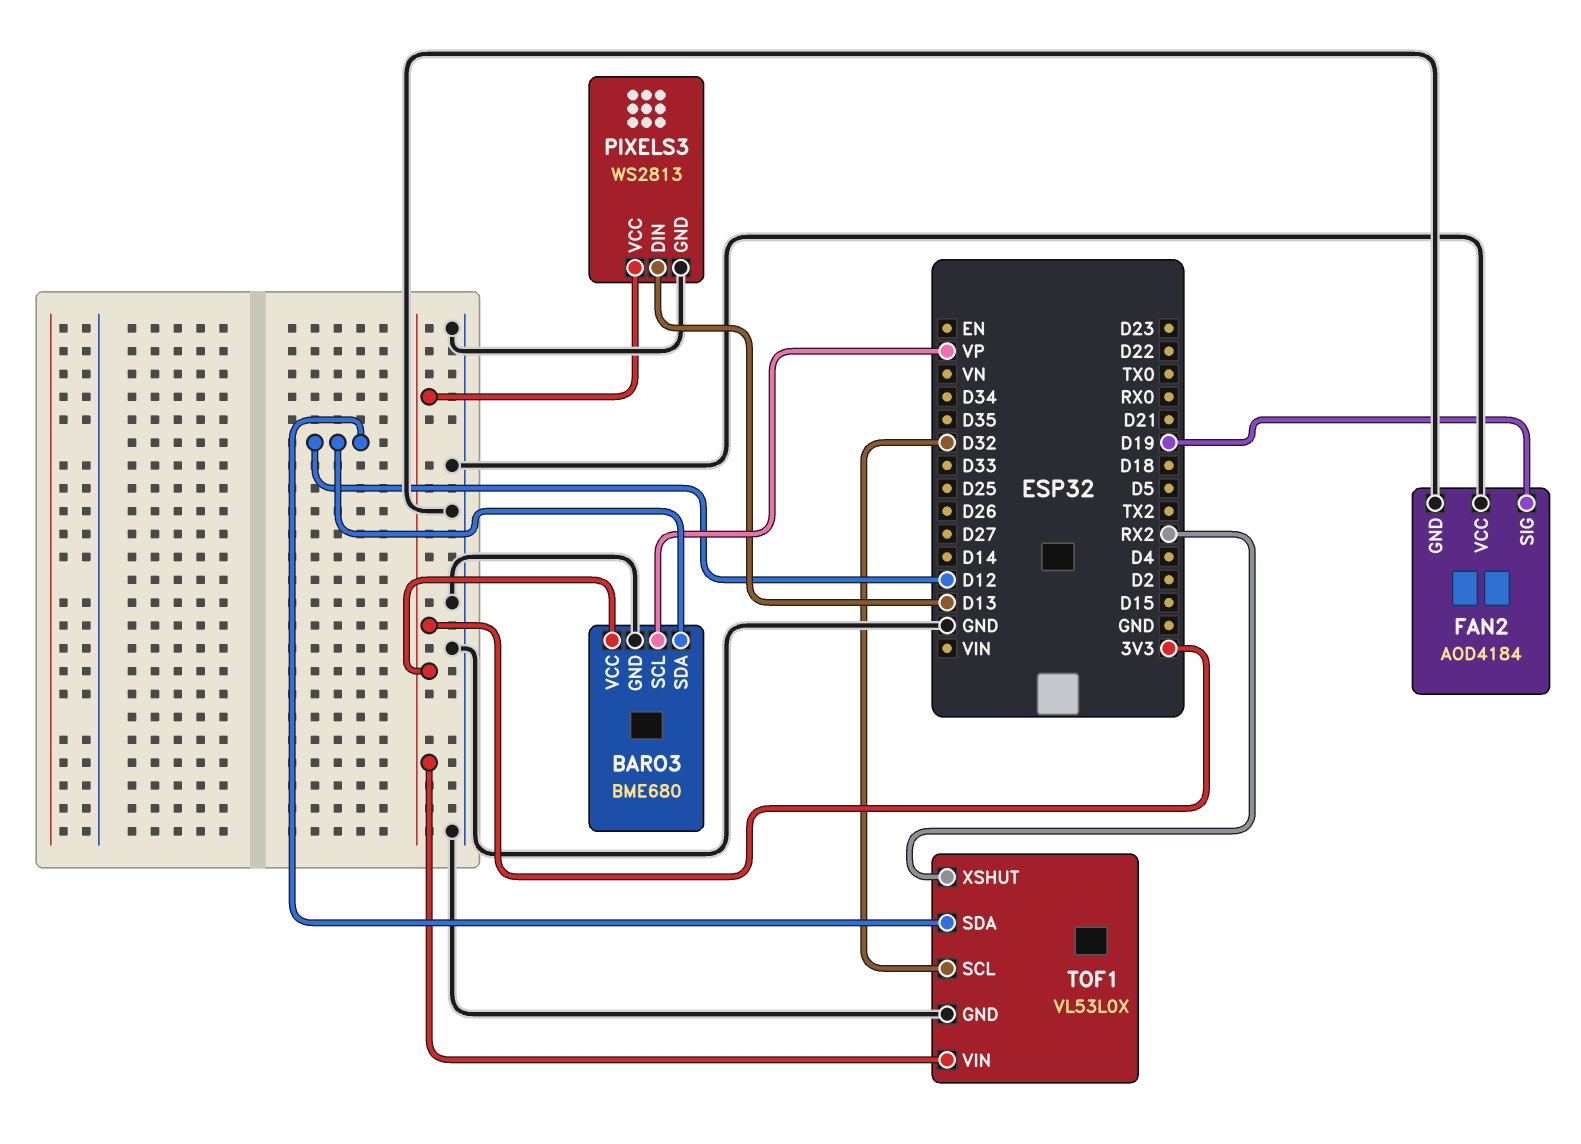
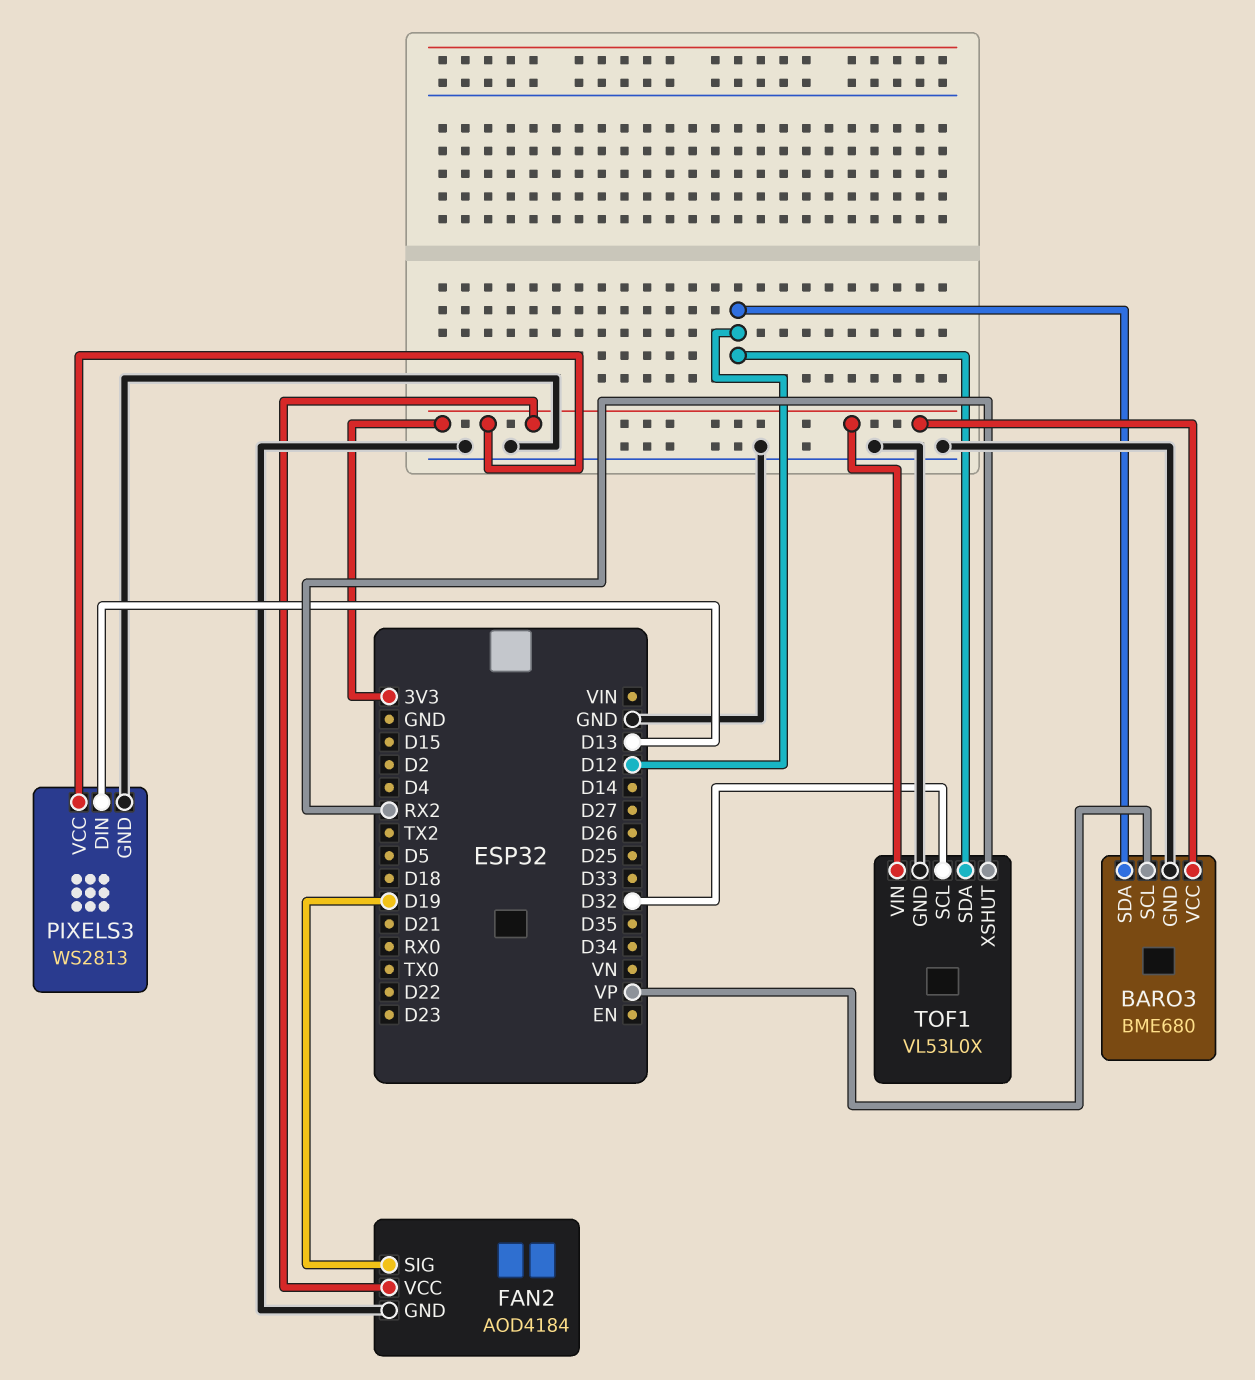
FAN2 pin VCC: GND -> 3V3

